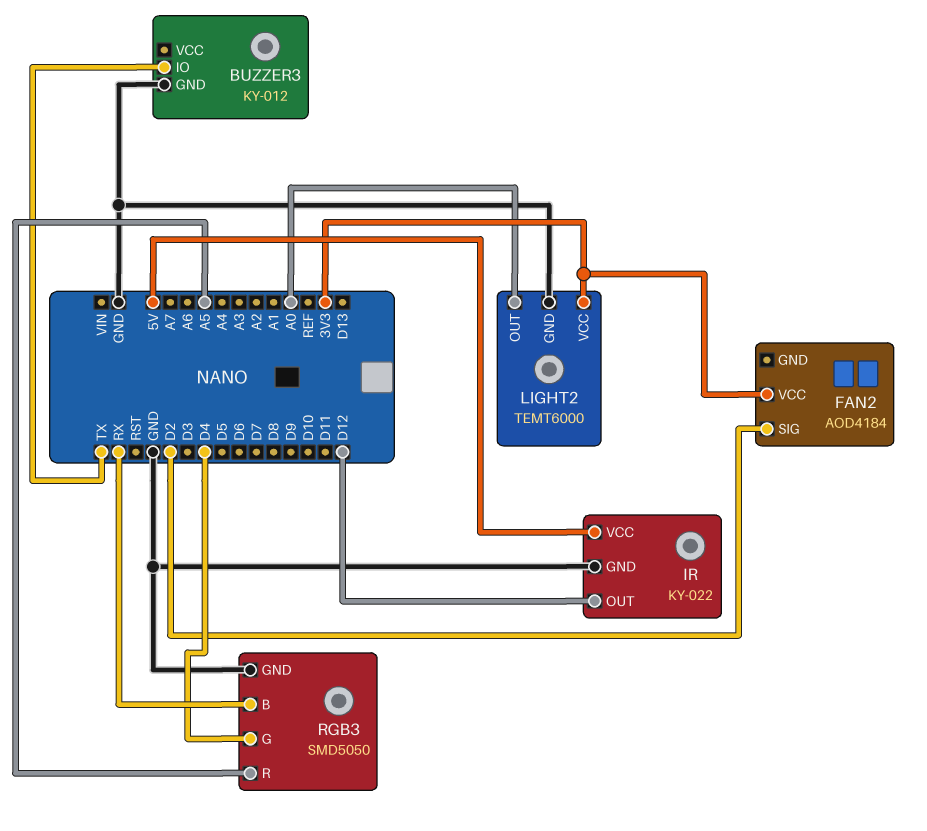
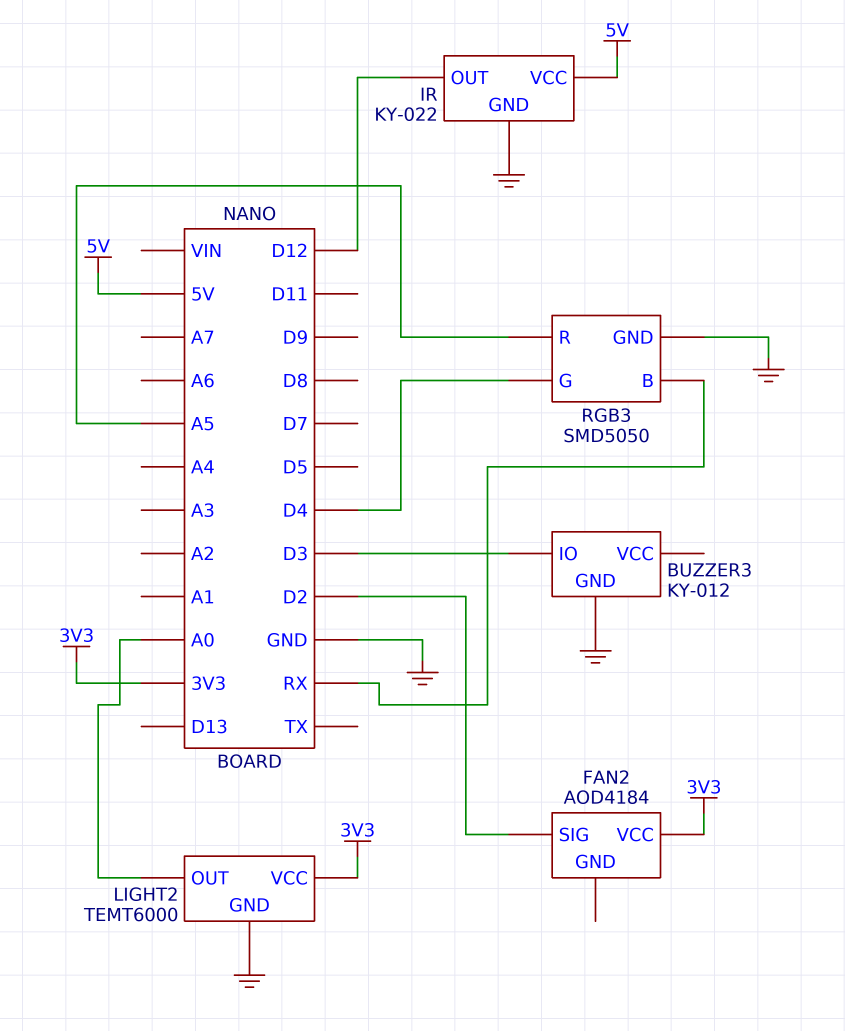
BUZZER3 pin IO: TX -> D3

